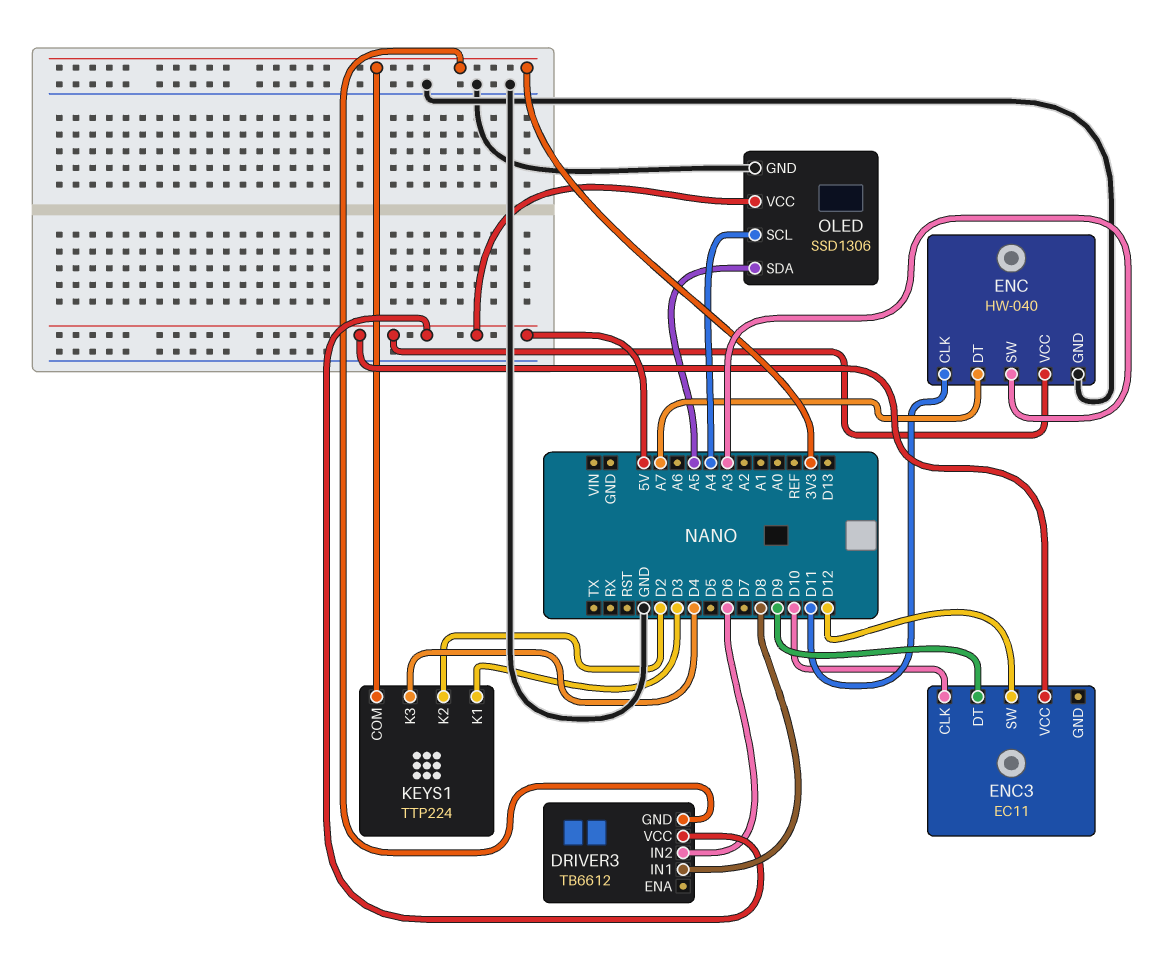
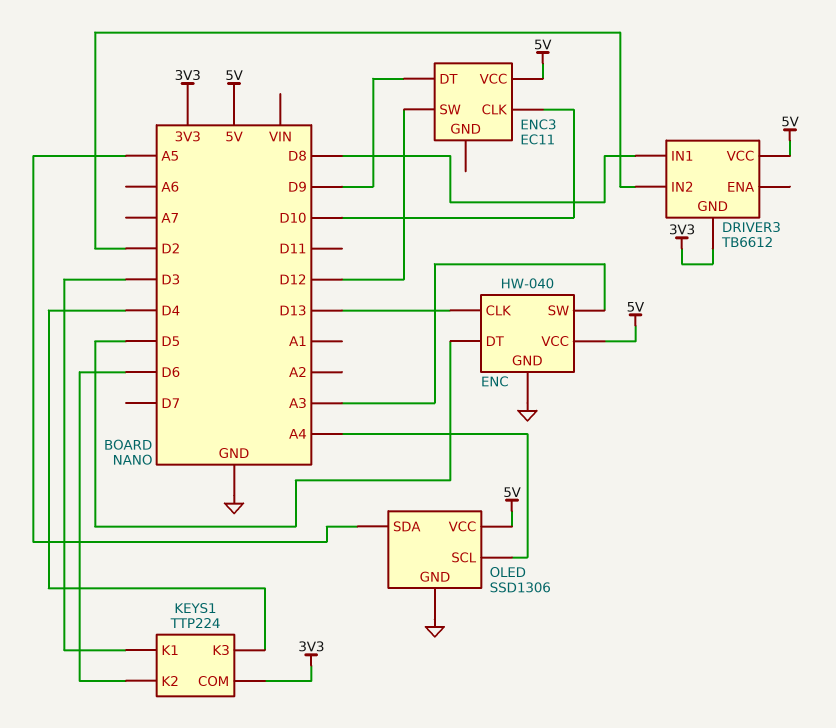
DRIVER3 pin IN2: D6 -> D2
ENC pin CLK: D11 -> D13
ENC pin DT: A7 -> D5
KEYS1 pin K2: D2 -> D6

